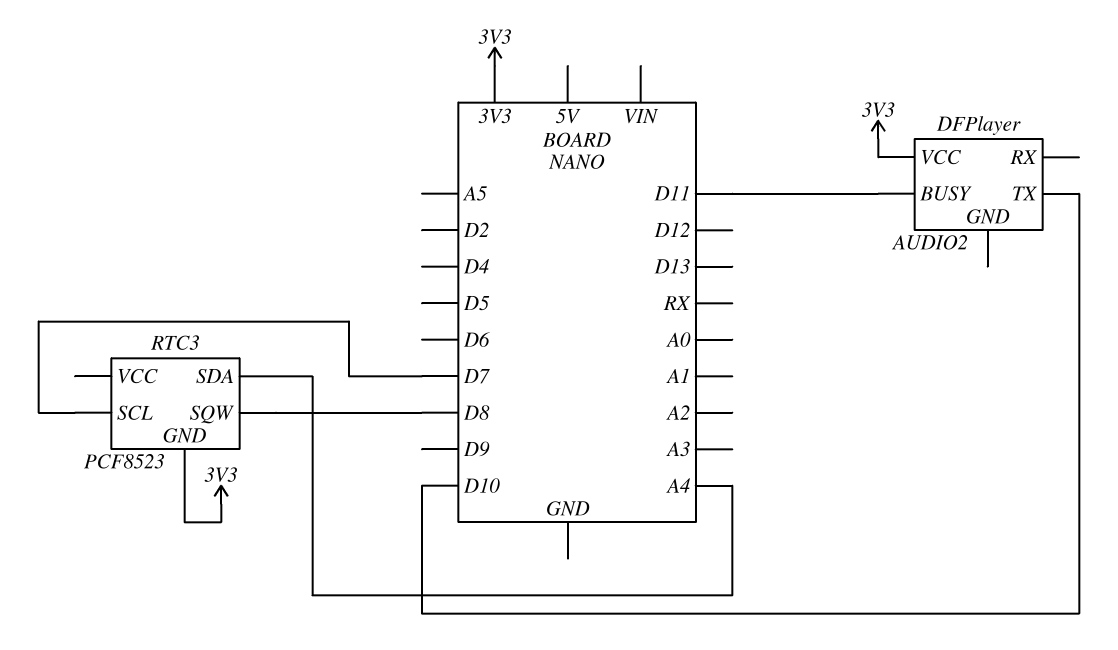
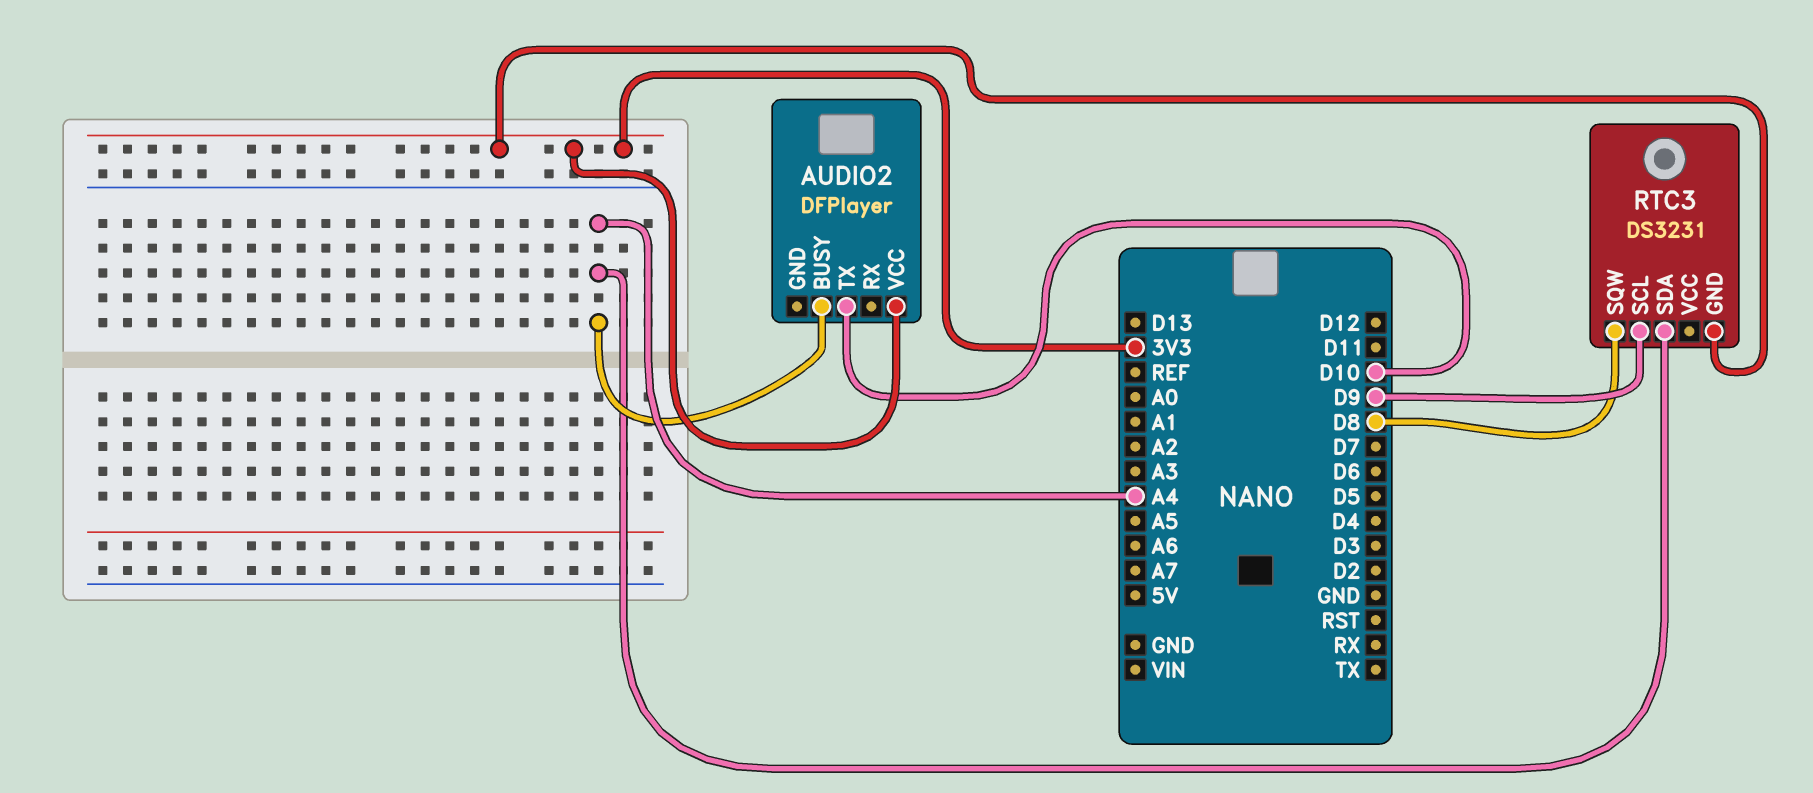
AUDIO2 pin BUSY: D11 -> A4
RTC3: PCF8523 -> DS3231
RTC3 pin SCL: D7 -> D9

